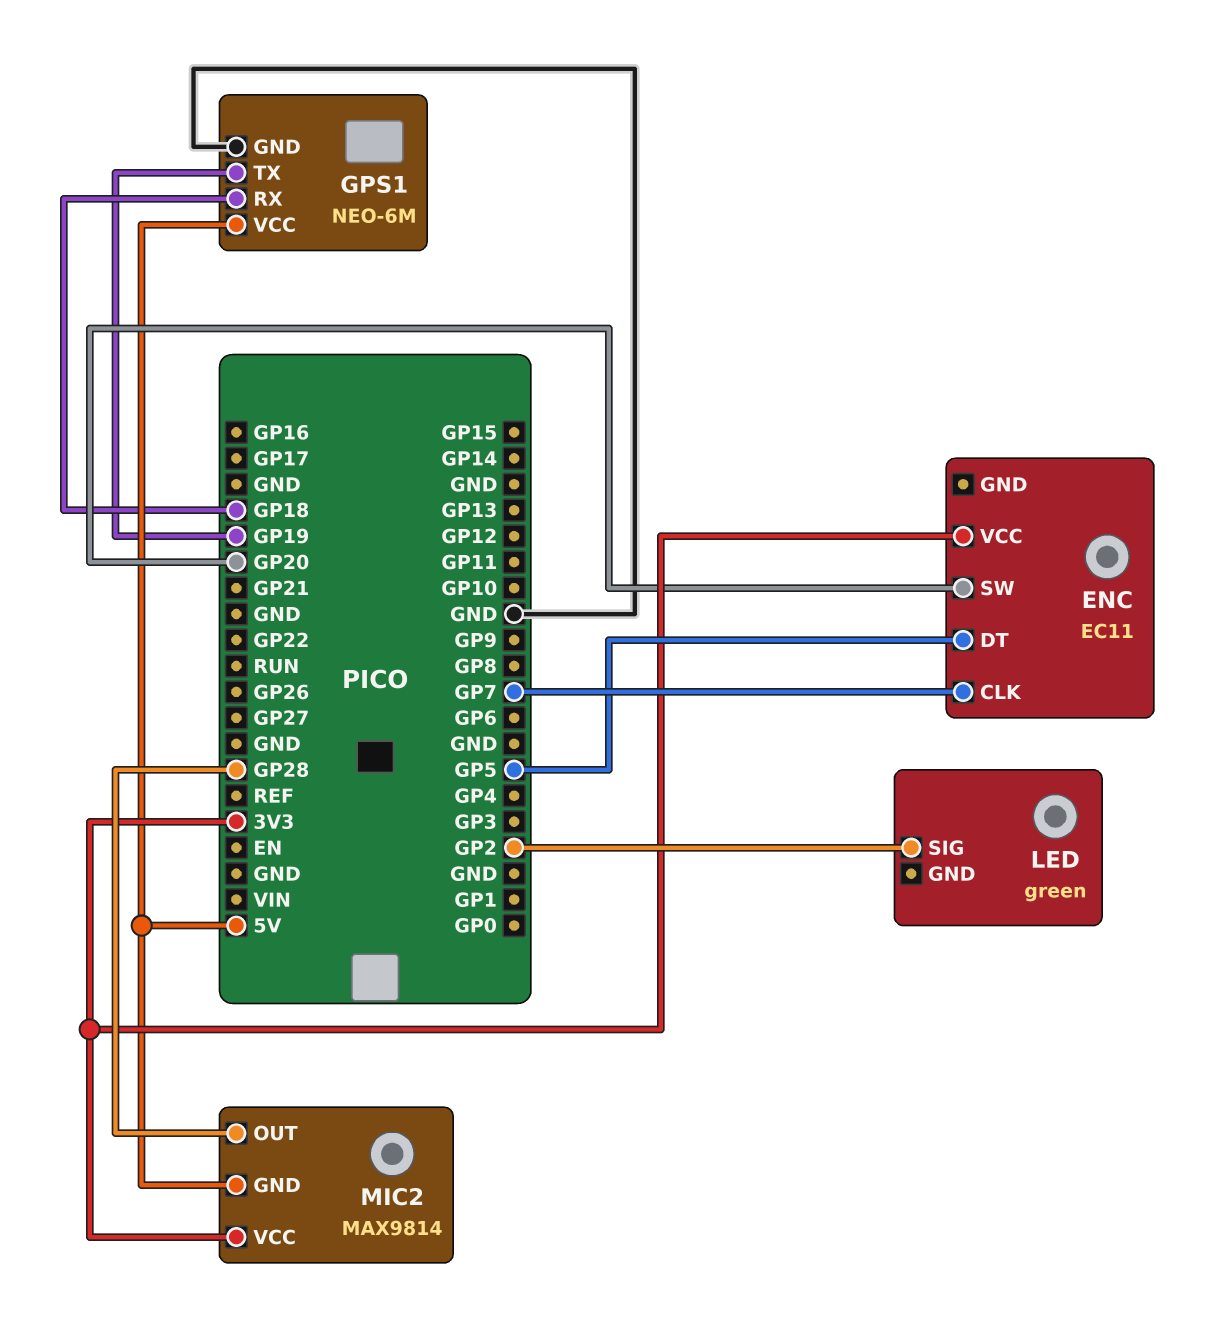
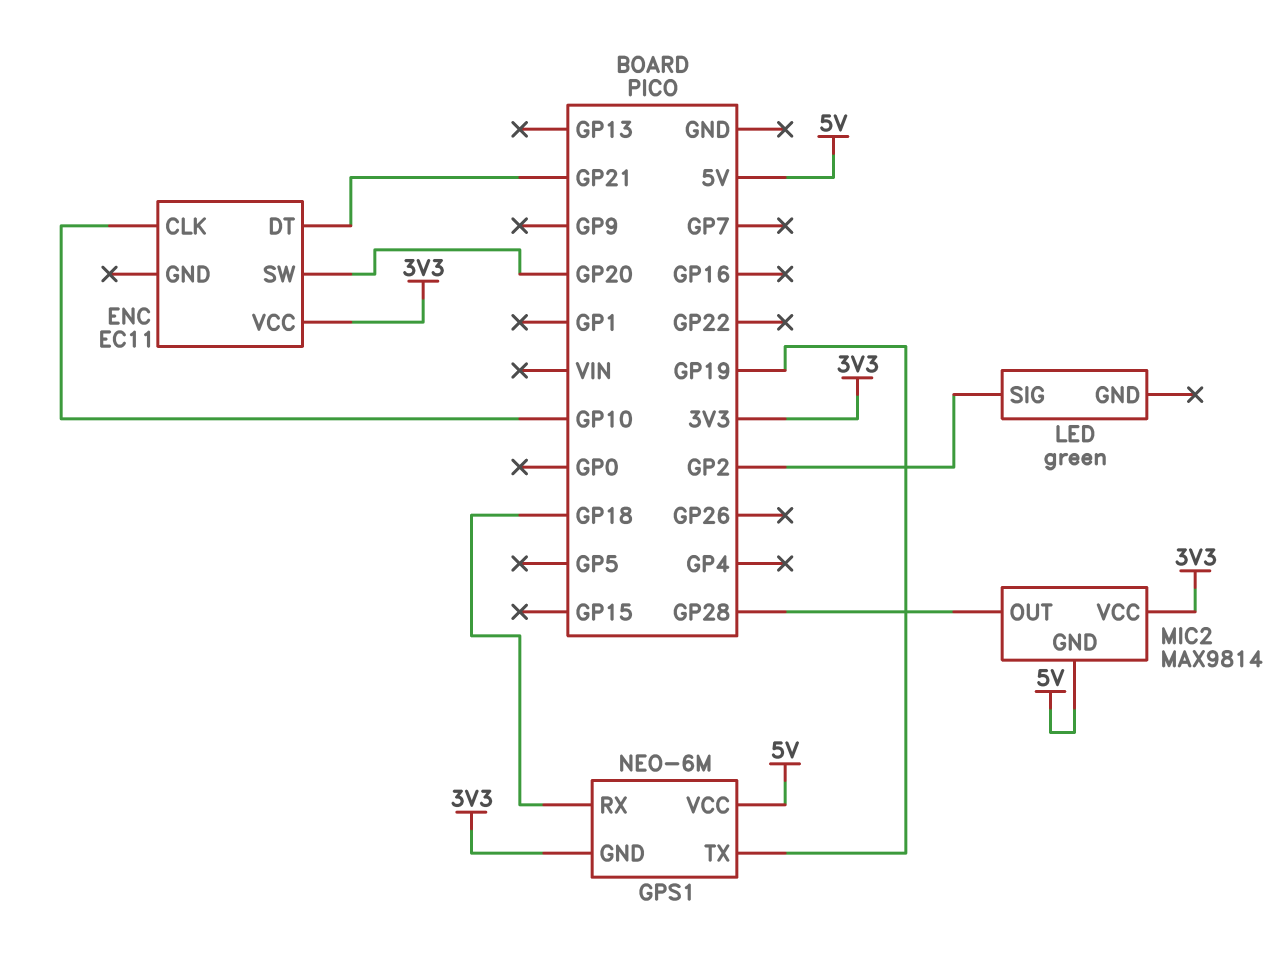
ENC pin CLK: GP7 -> GP10
ENC pin DT: GP5 -> GP21
GPS1 pin GND: GND -> 3V3

